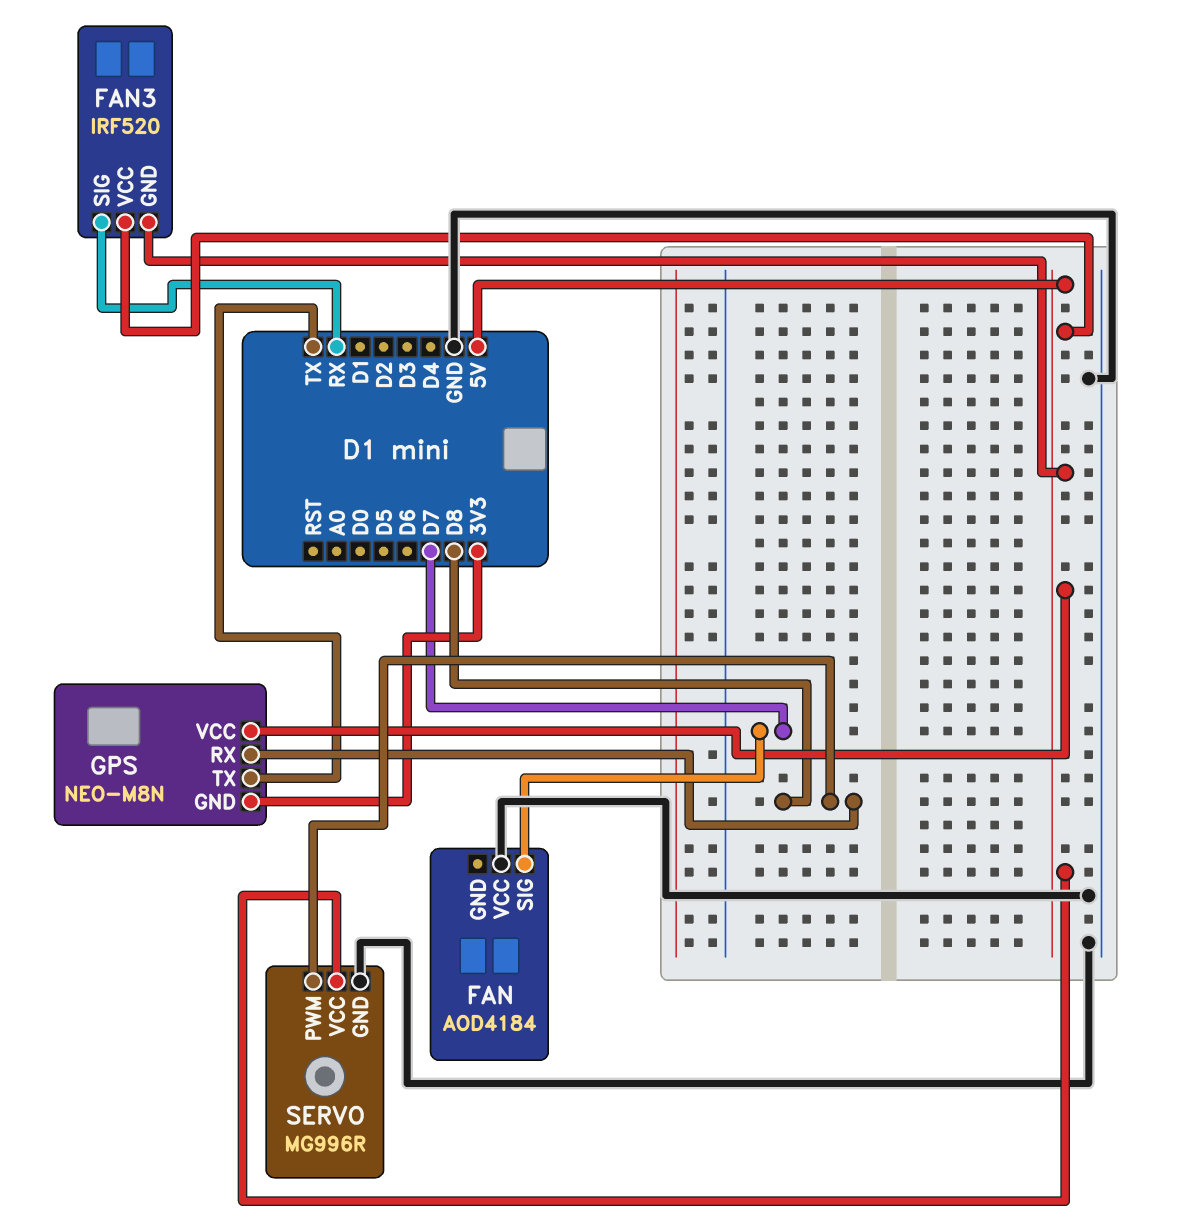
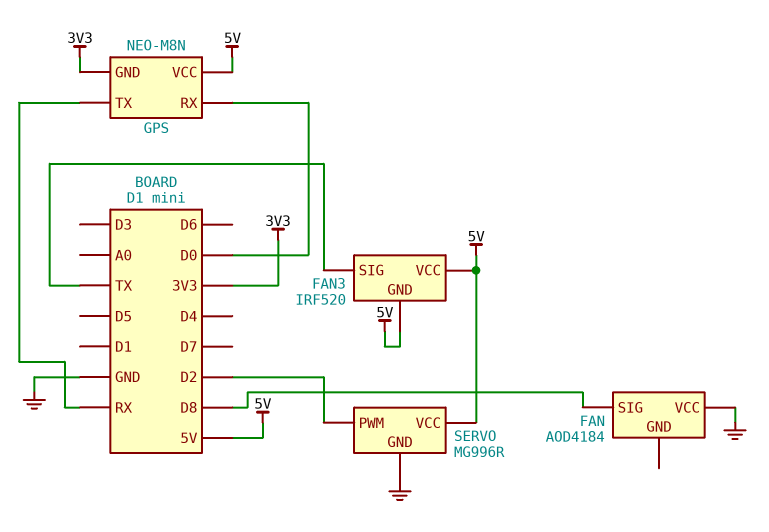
FAN pin SIG: D7 -> D8
FAN3 pin SIG: RX -> TX
GPS pin RX: D8 -> D0
GPS pin TX: TX -> RX
SERVO pin PWM: D8 -> D2

